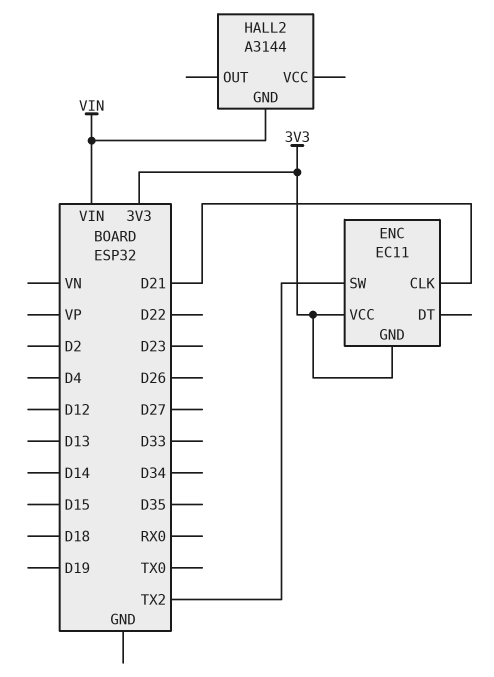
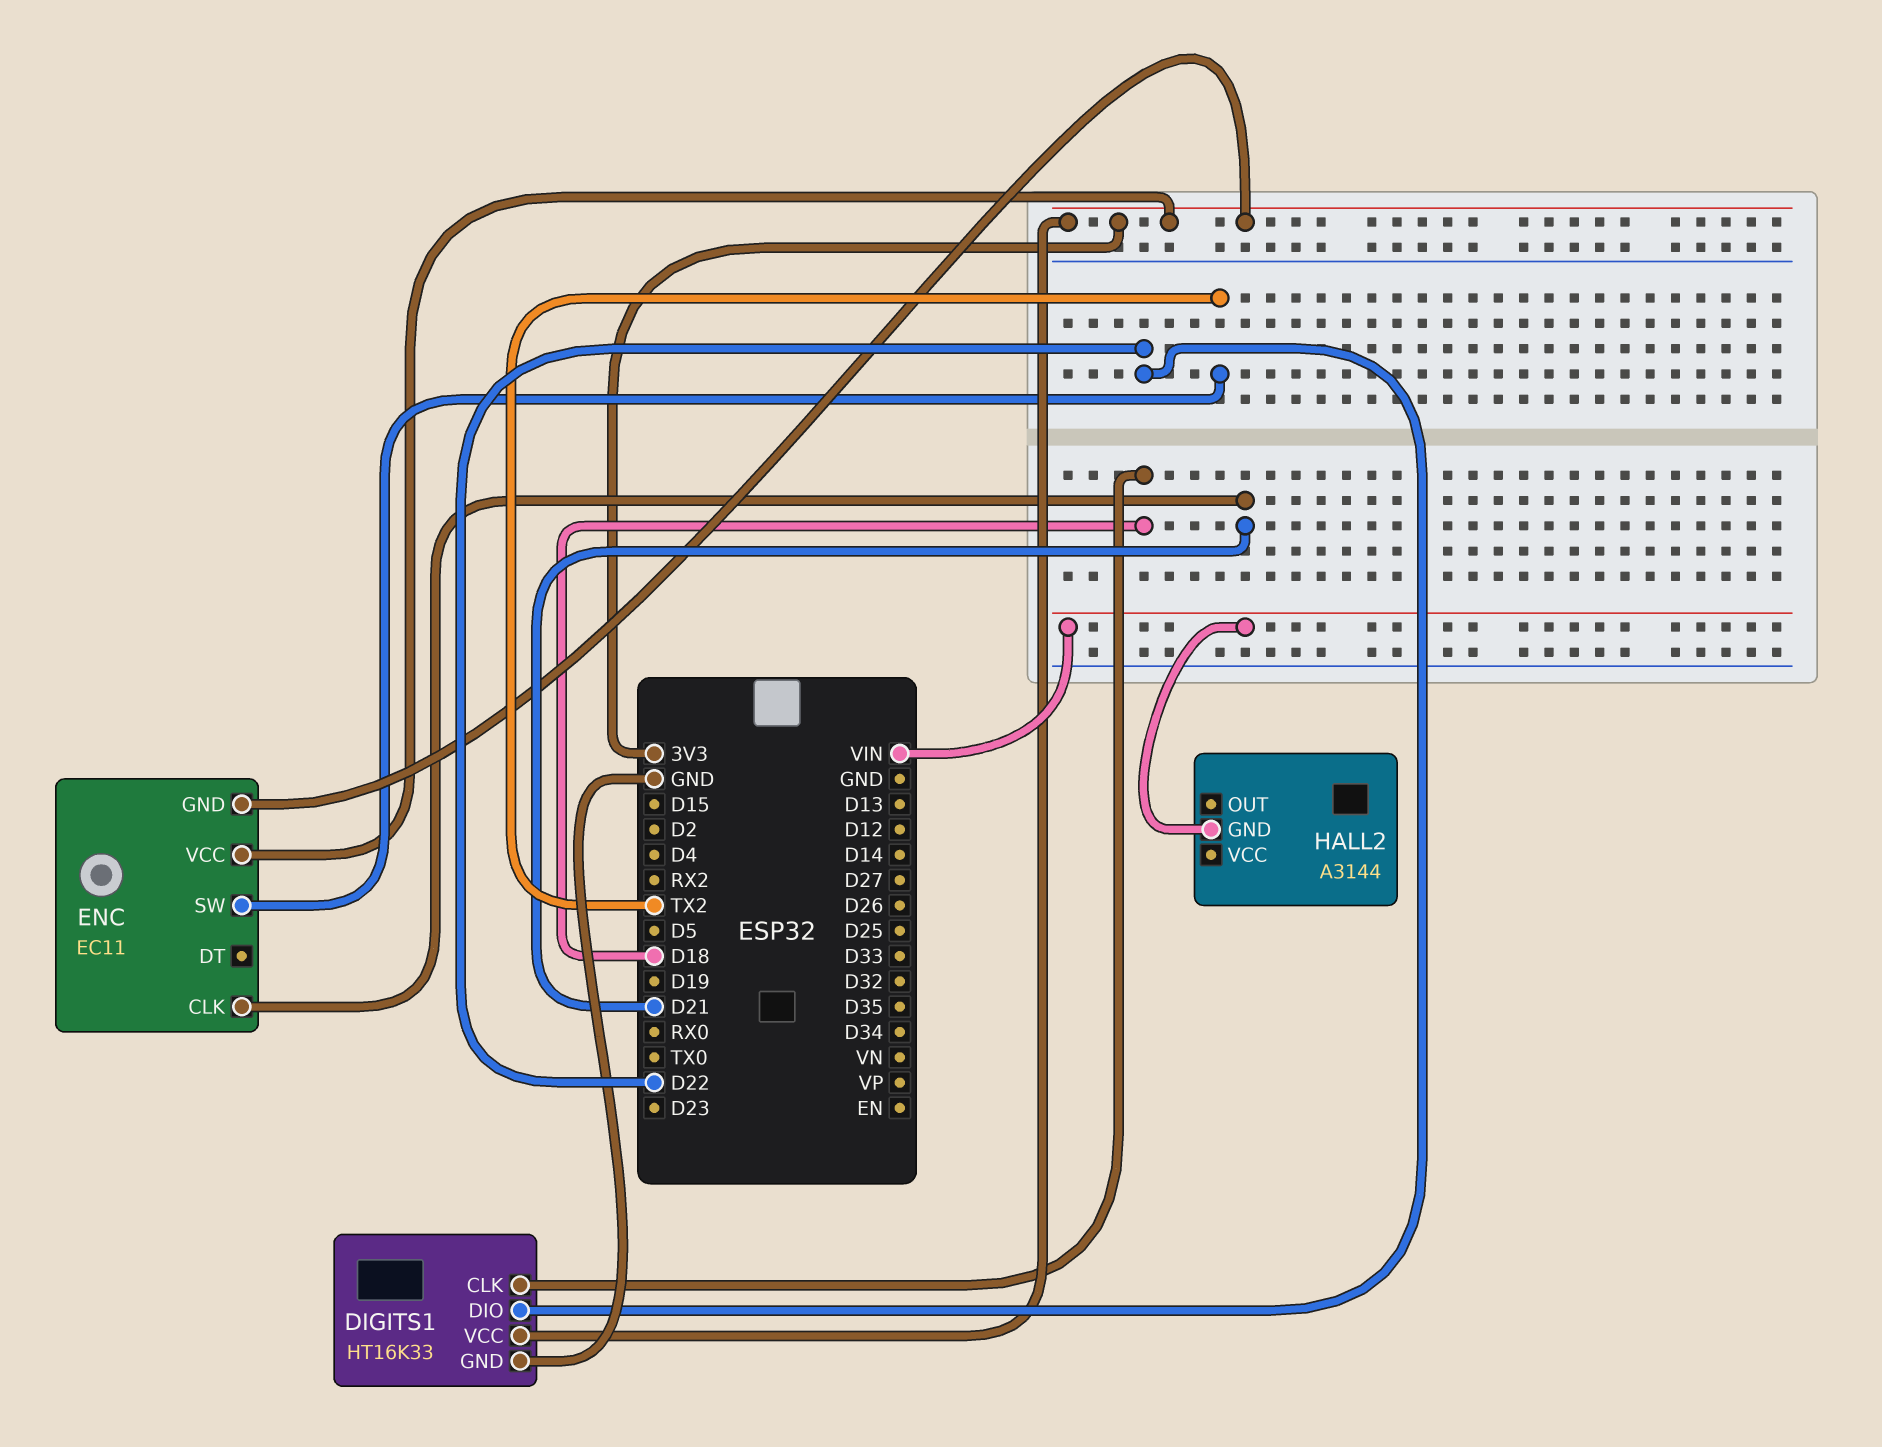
DIGITS1: none -> HT16K33
DIGITS1 pin CLK: none -> D18
DIGITS1 pin DIO: none -> D22
DIGITS1 pin GND: none -> GND
DIGITS1 pin VCC: none -> 3V3

